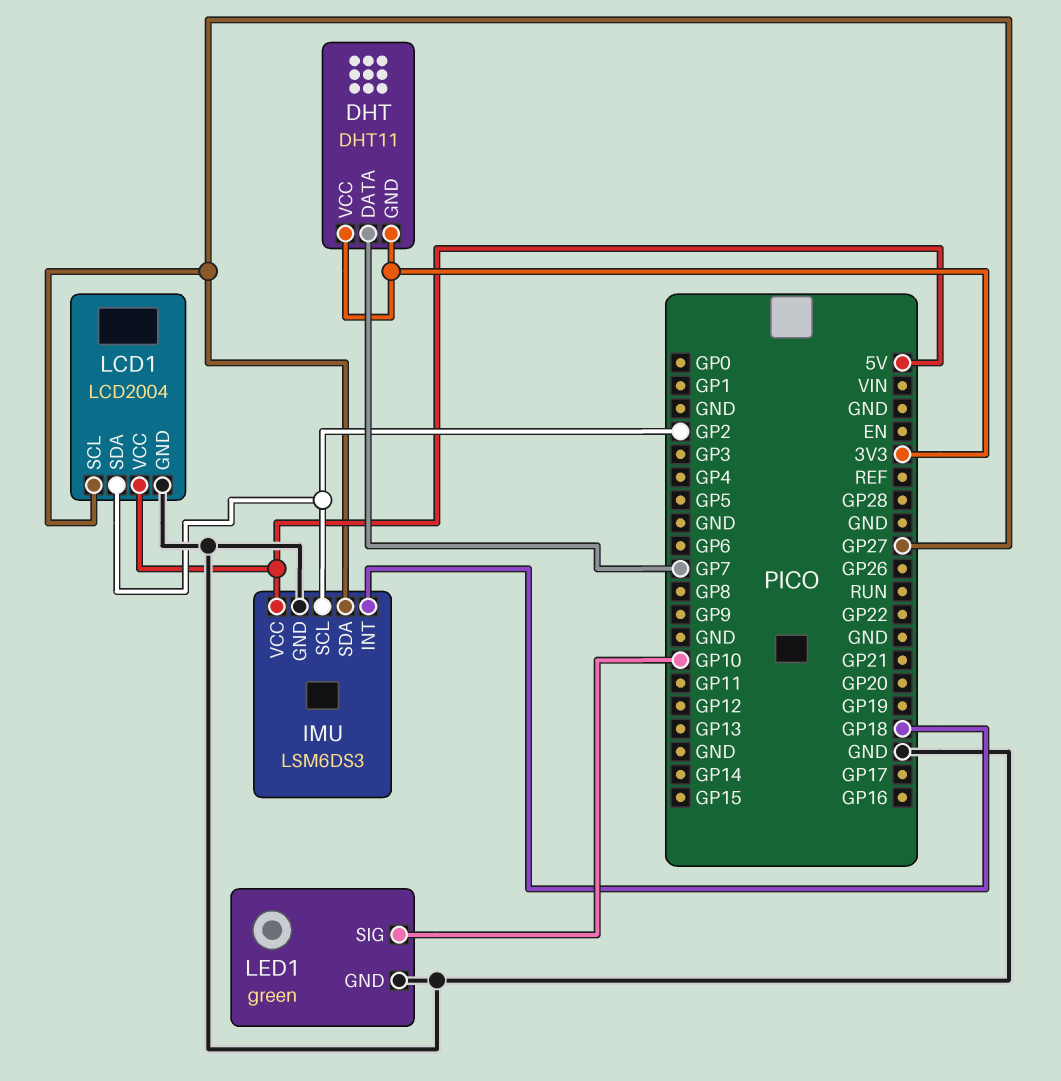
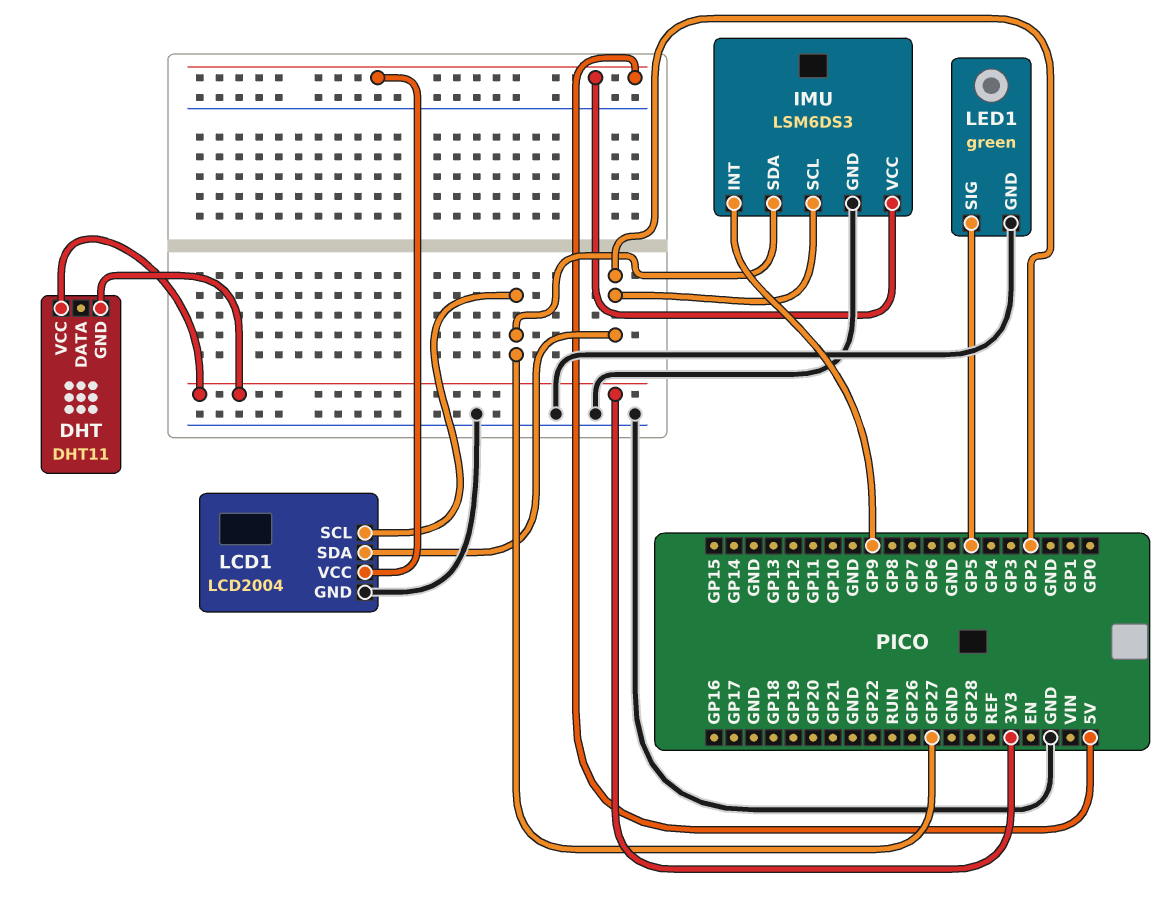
DHT pin DATA: GP7 -> none
IMU pin INT: GP18 -> GP9
LED1 pin SIG: GP10 -> GP5

